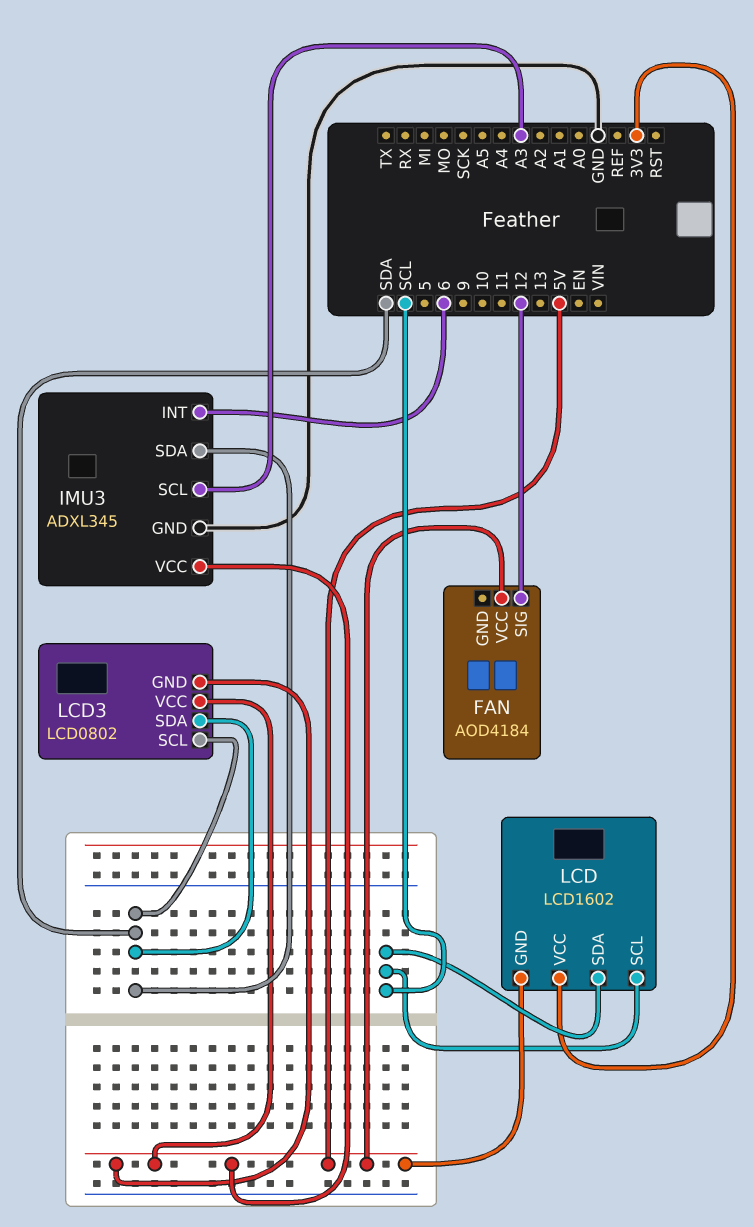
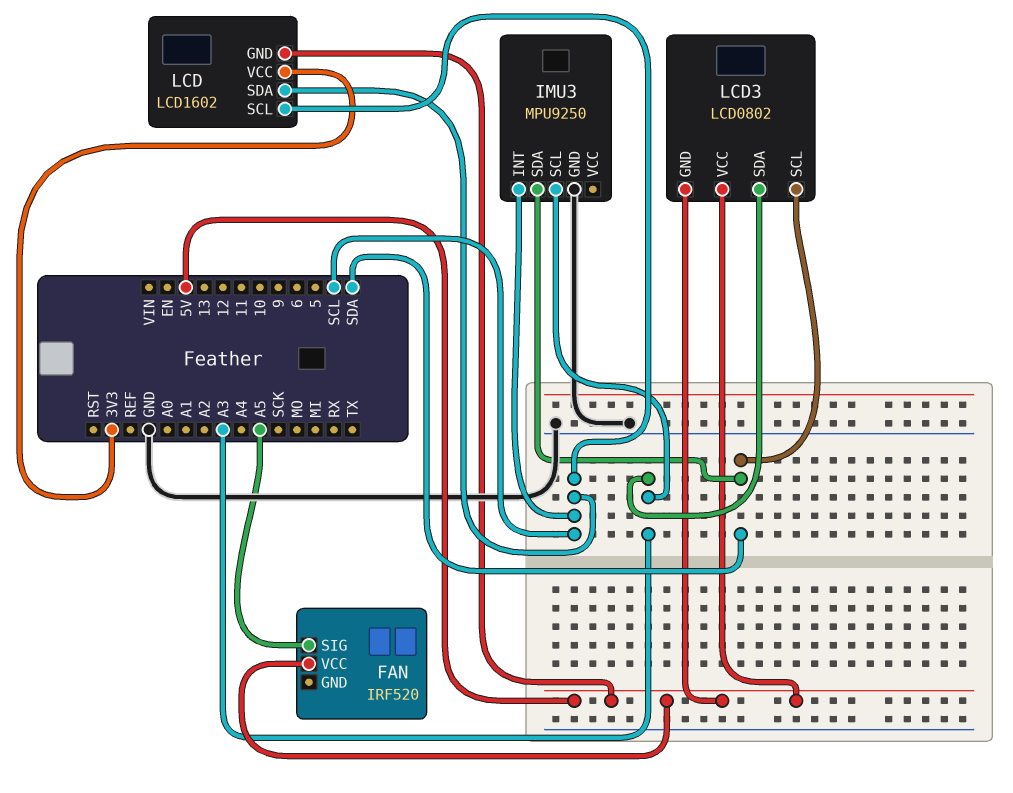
FAN: AOD4184 -> IRF520
FAN pin SIG: 12 -> A5
IMU3: ADXL345 -> MPU9250
IMU3 pin INT: 6 -> SCL
IMU3 pin VCC: 5V -> none
LCD3 pin SDA: SDA -> A3

